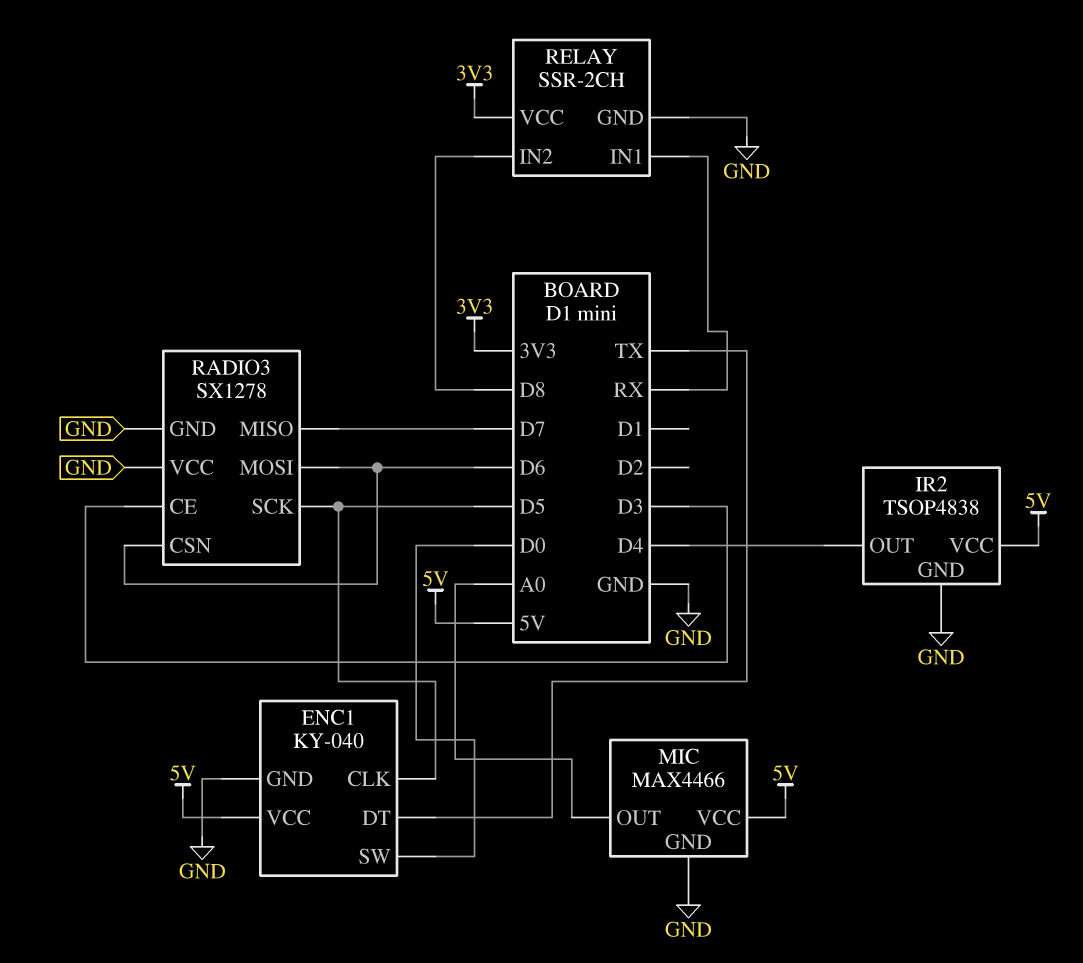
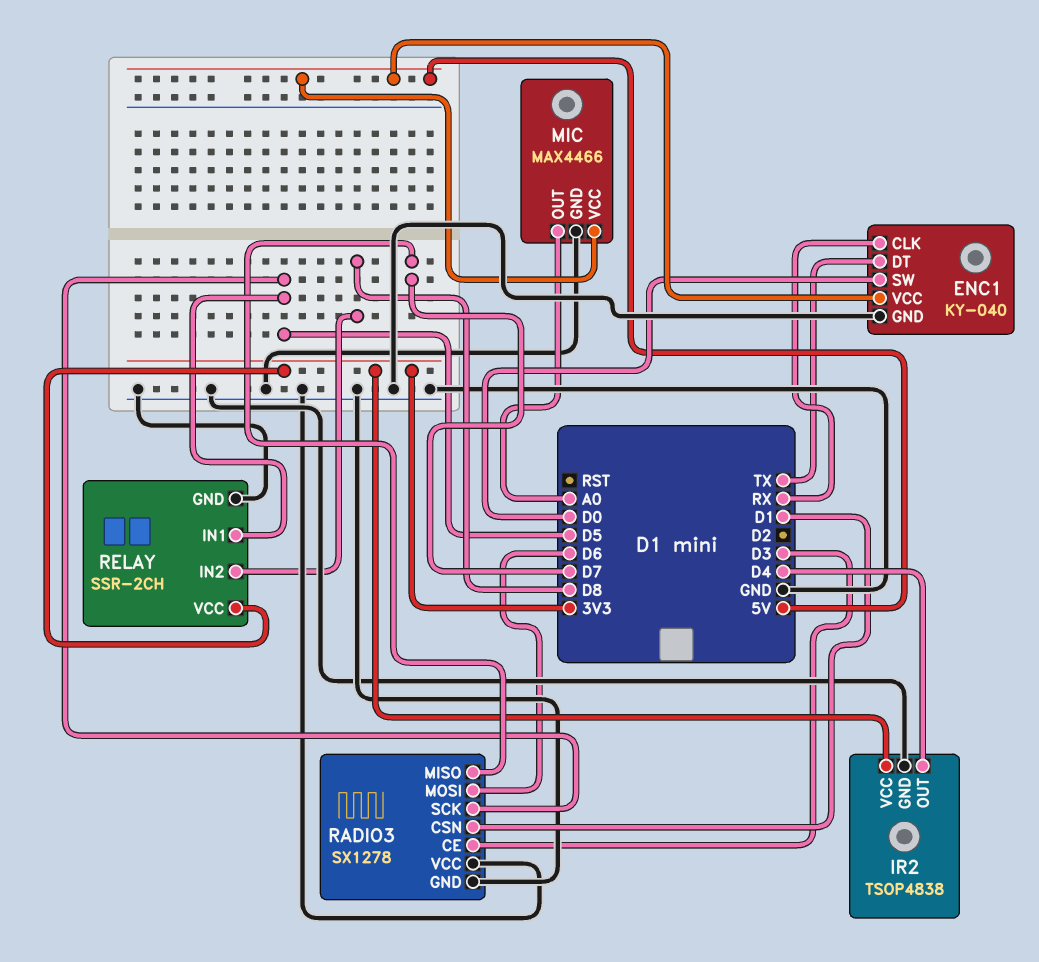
ENC1 pin CLK: D5 -> RX
IR2 pin VCC: 5V -> 3V3
RADIO3 pin CSN: D6 -> D1
RELAY pin IN1: RX -> D5

